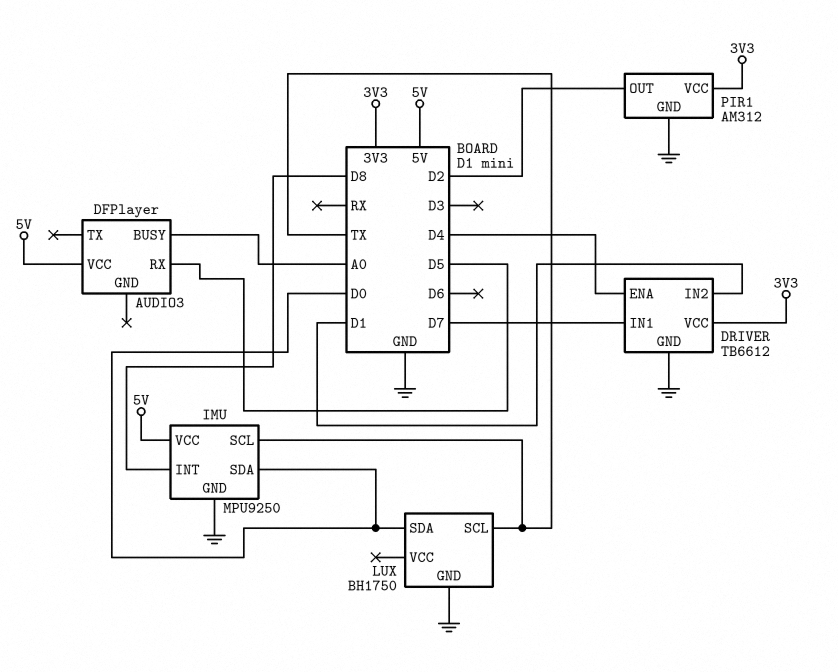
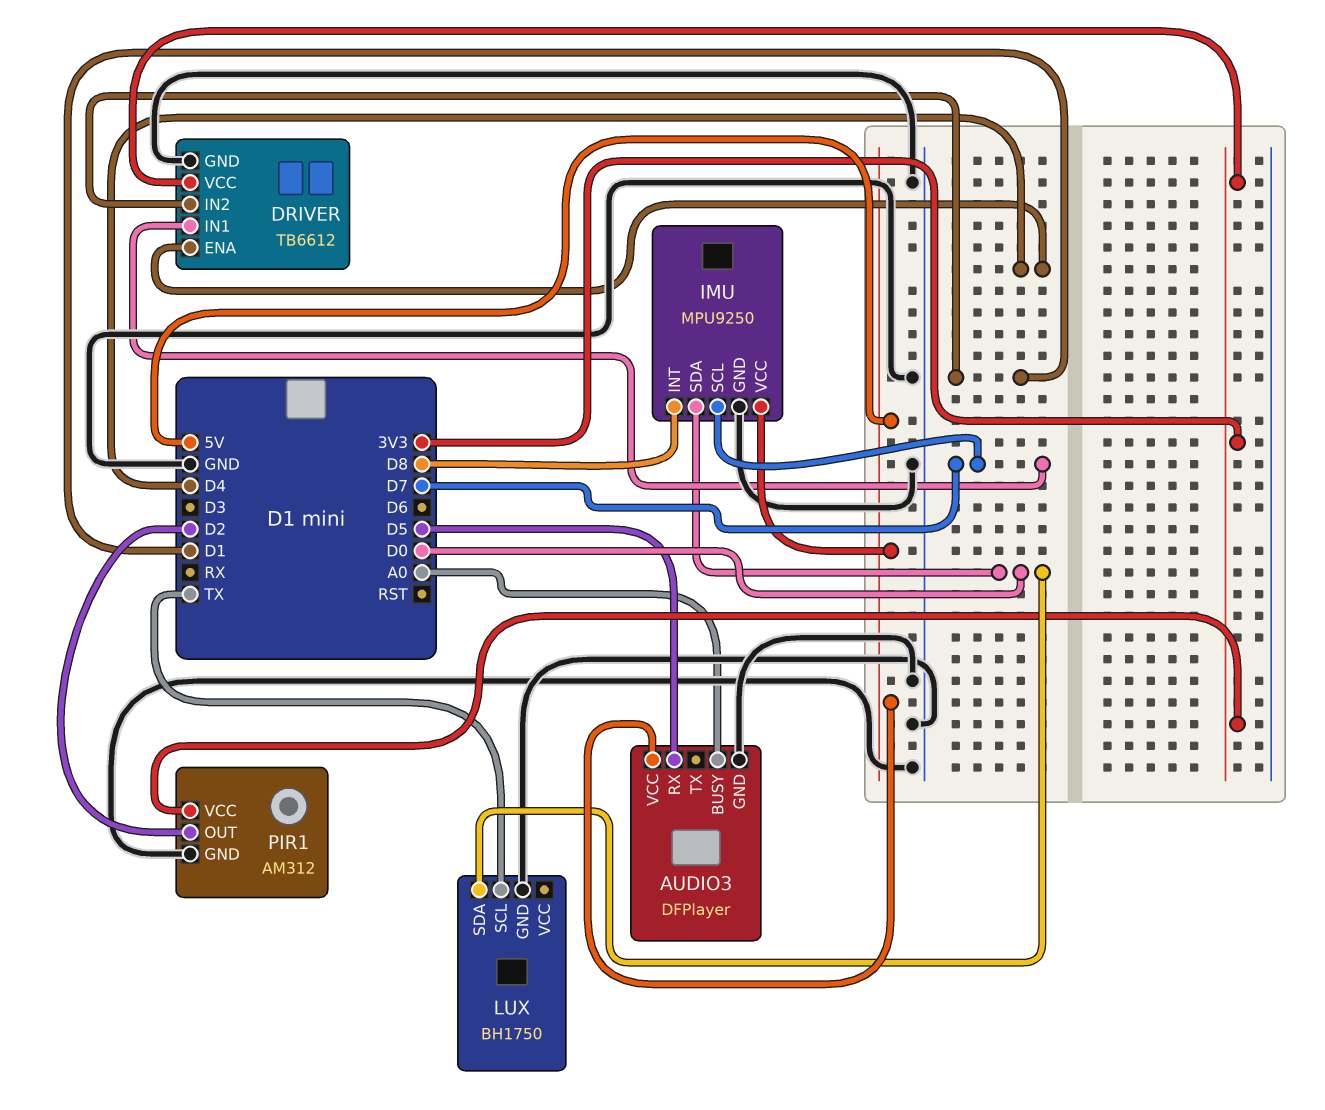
AUDIO3 pin GND: none -> GND
IMU pin SCL: TX -> D7

